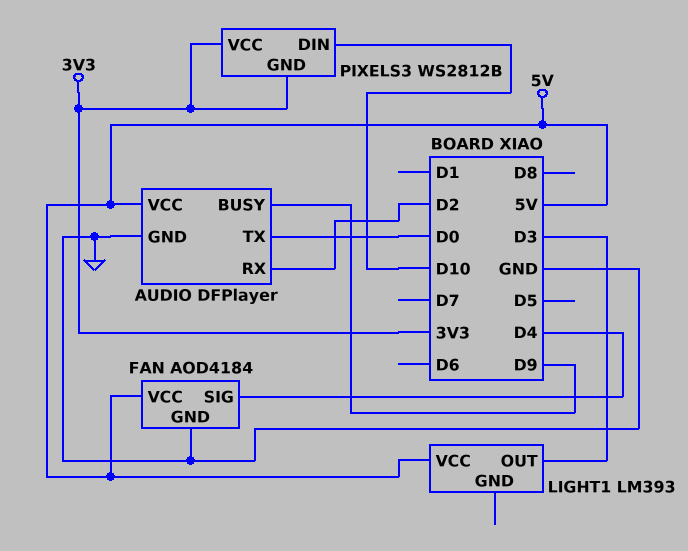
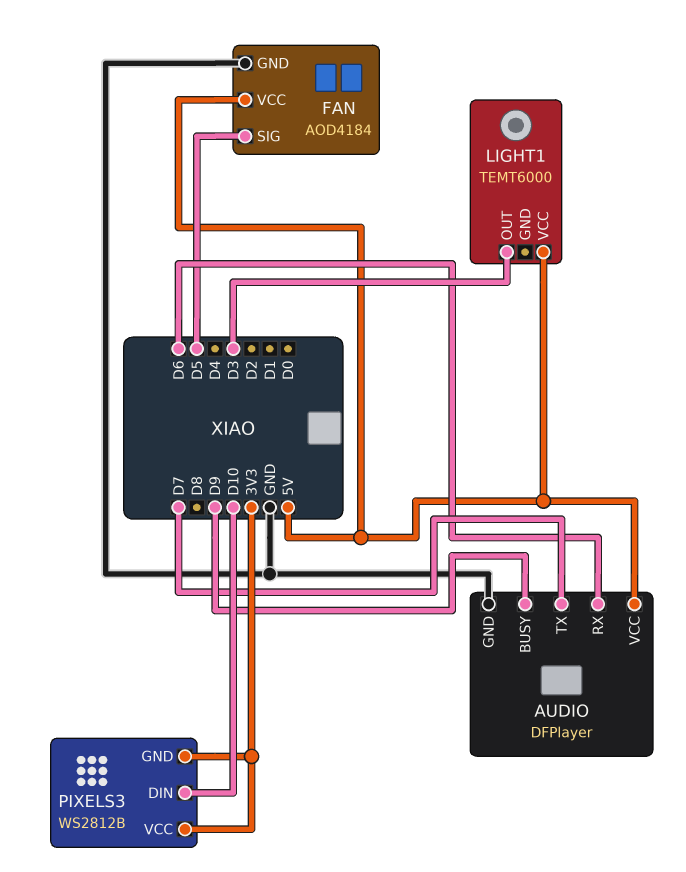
AUDIO pin RX: D2 -> D6
AUDIO pin TX: D0 -> D7
FAN pin SIG: D4 -> D5
LIGHT1: LM393 -> TEMT6000

